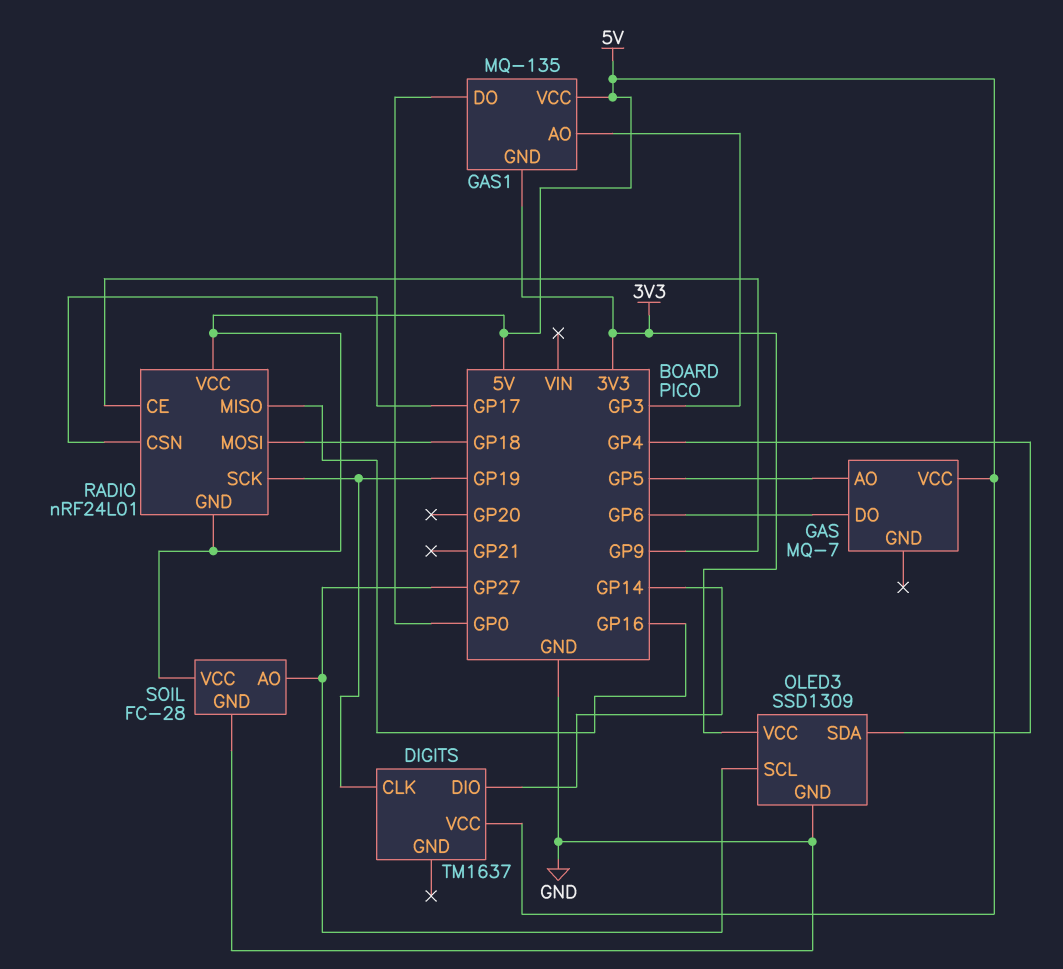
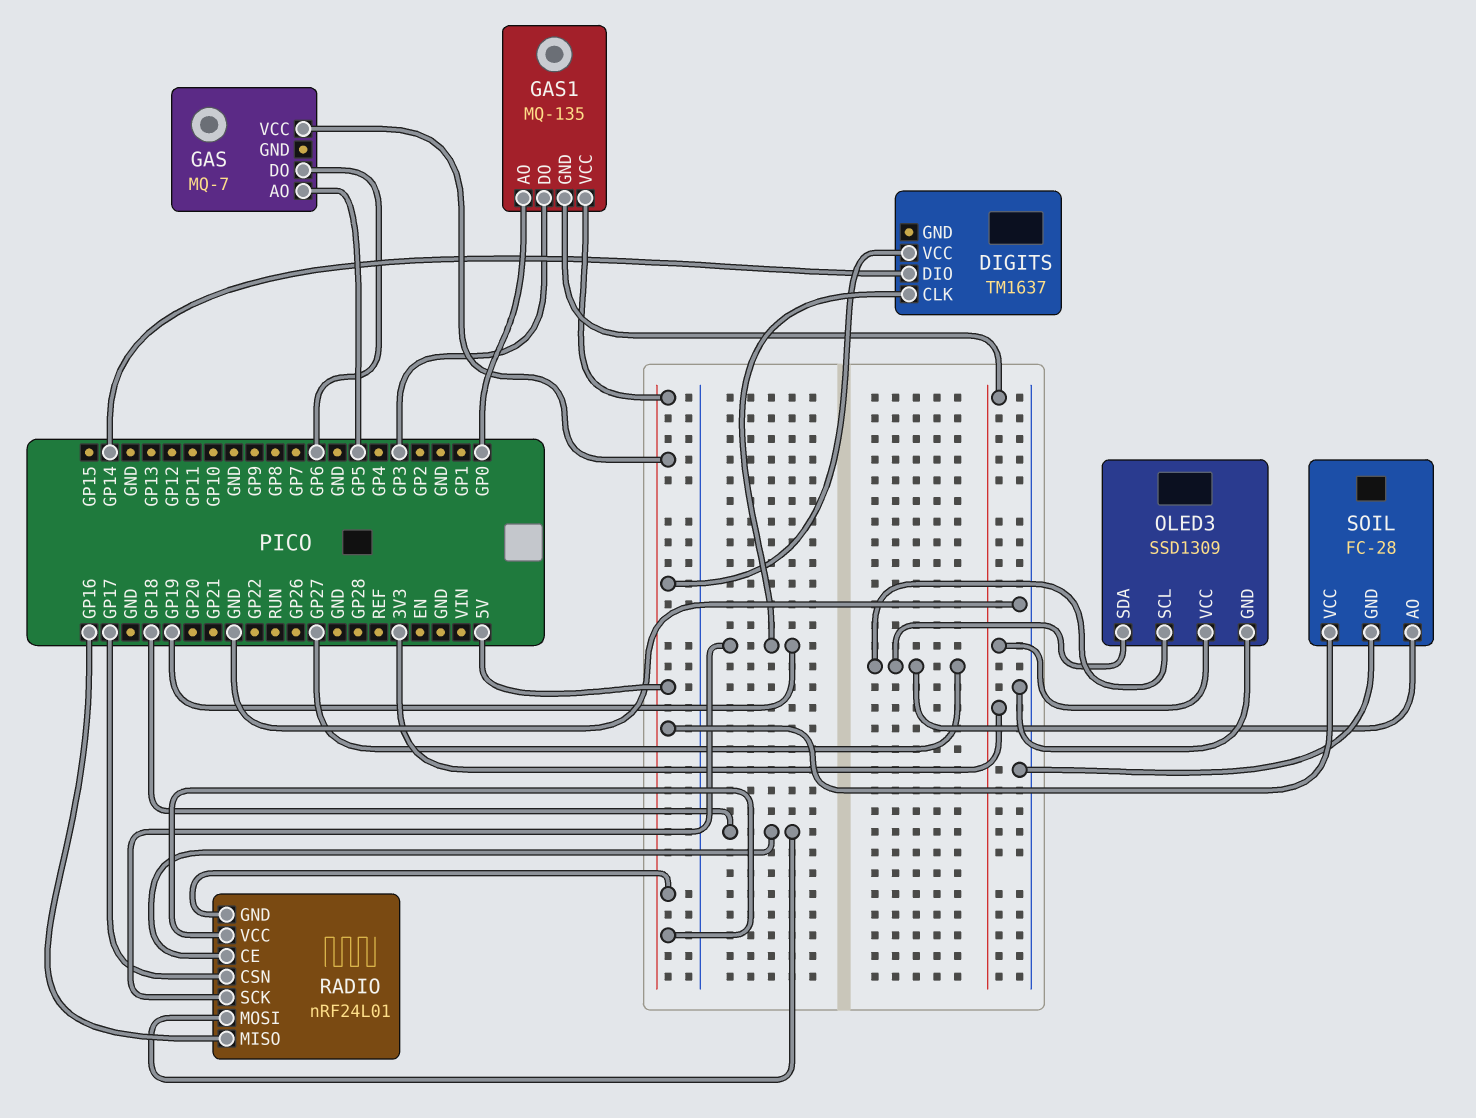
GAS1 pin AO: GP3 -> GP0
GAS1 pin DO: GP0 -> GP3
OLED3 pin SDA: GP4 -> GP27
RADIO pin CE: GP9 -> GP18

